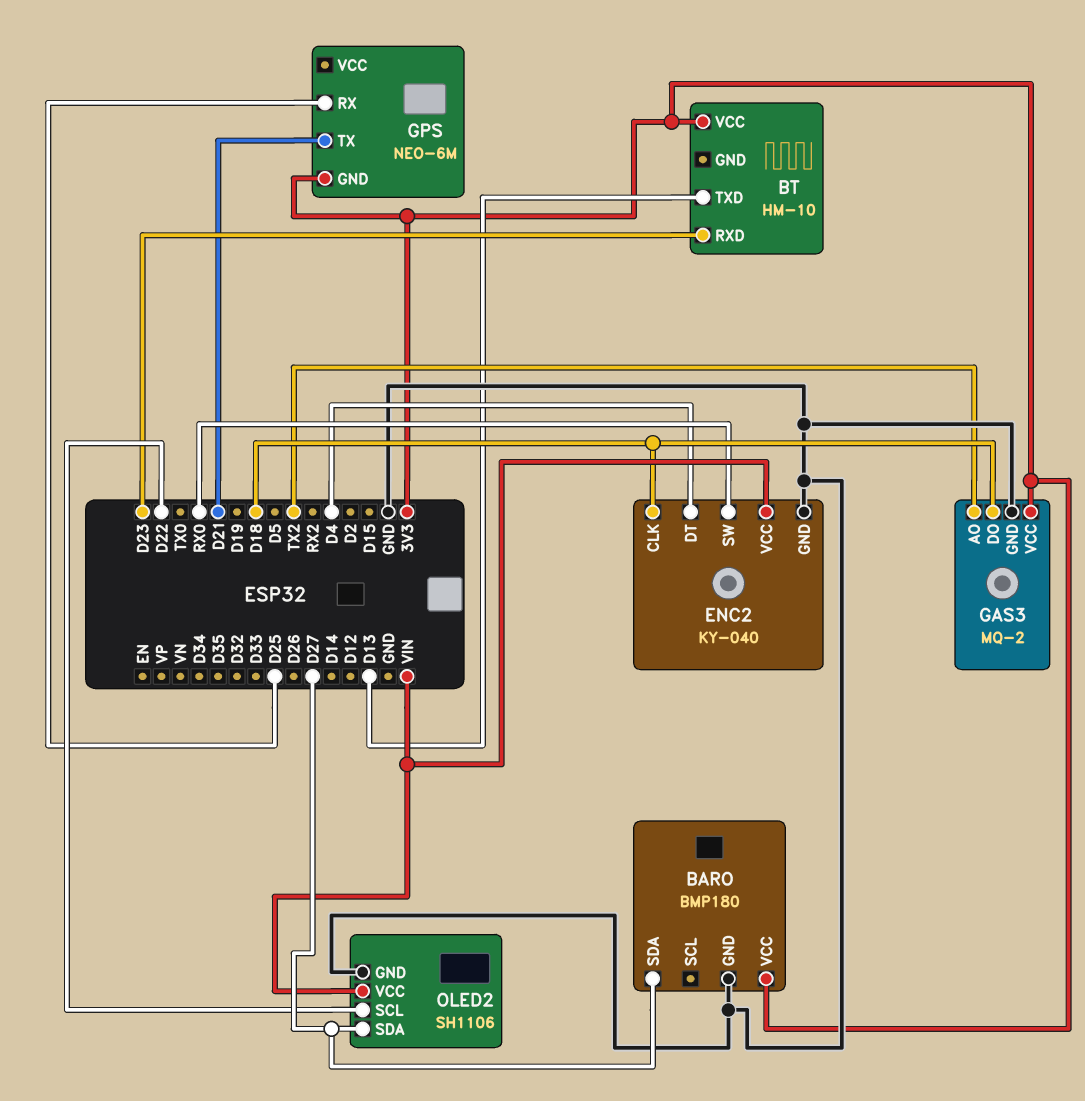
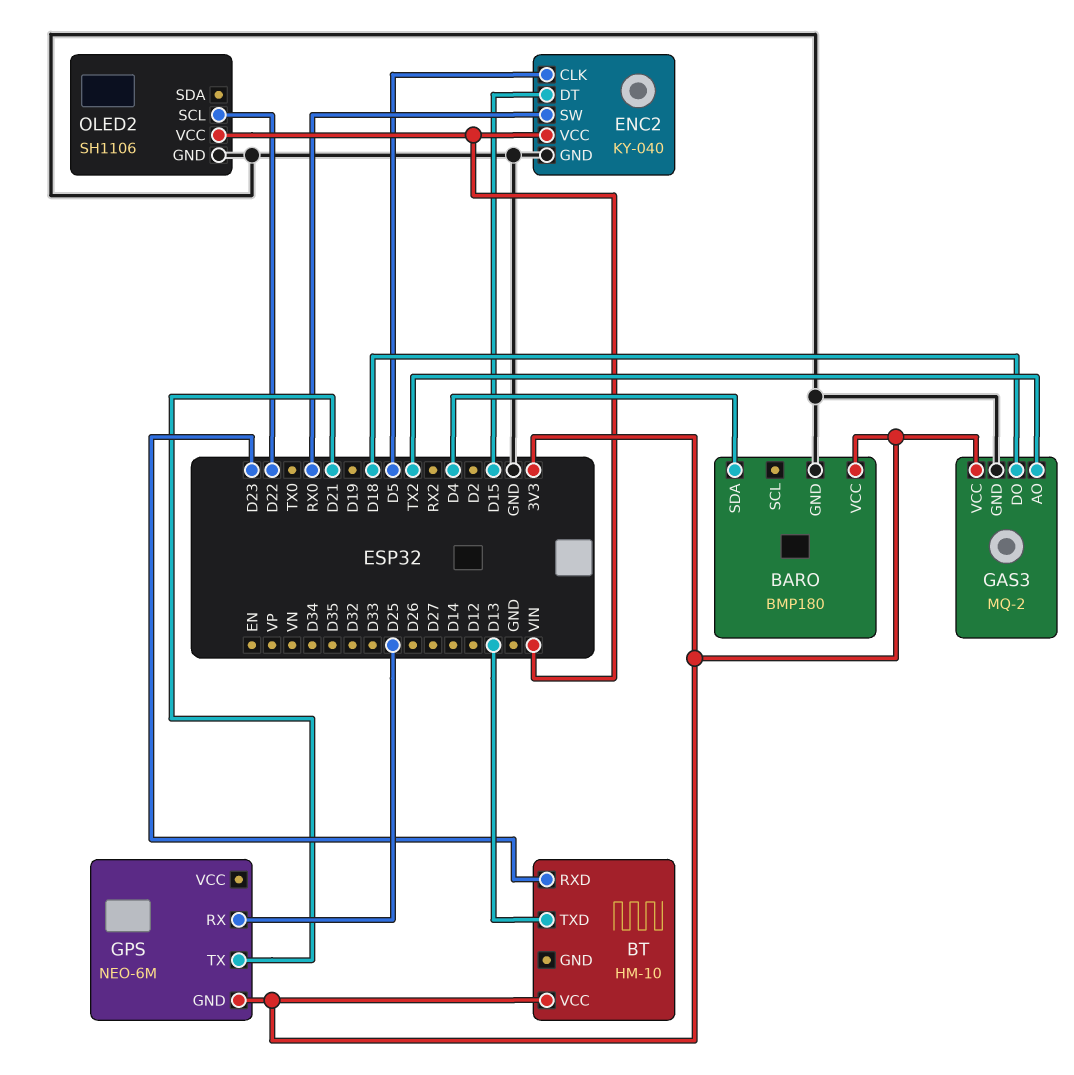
BARO pin SDA: D27 -> D4
ENC2 pin CLK: D18 -> D5
ENC2 pin DT: D4 -> D15
OLED2 pin SDA: D27 -> none

